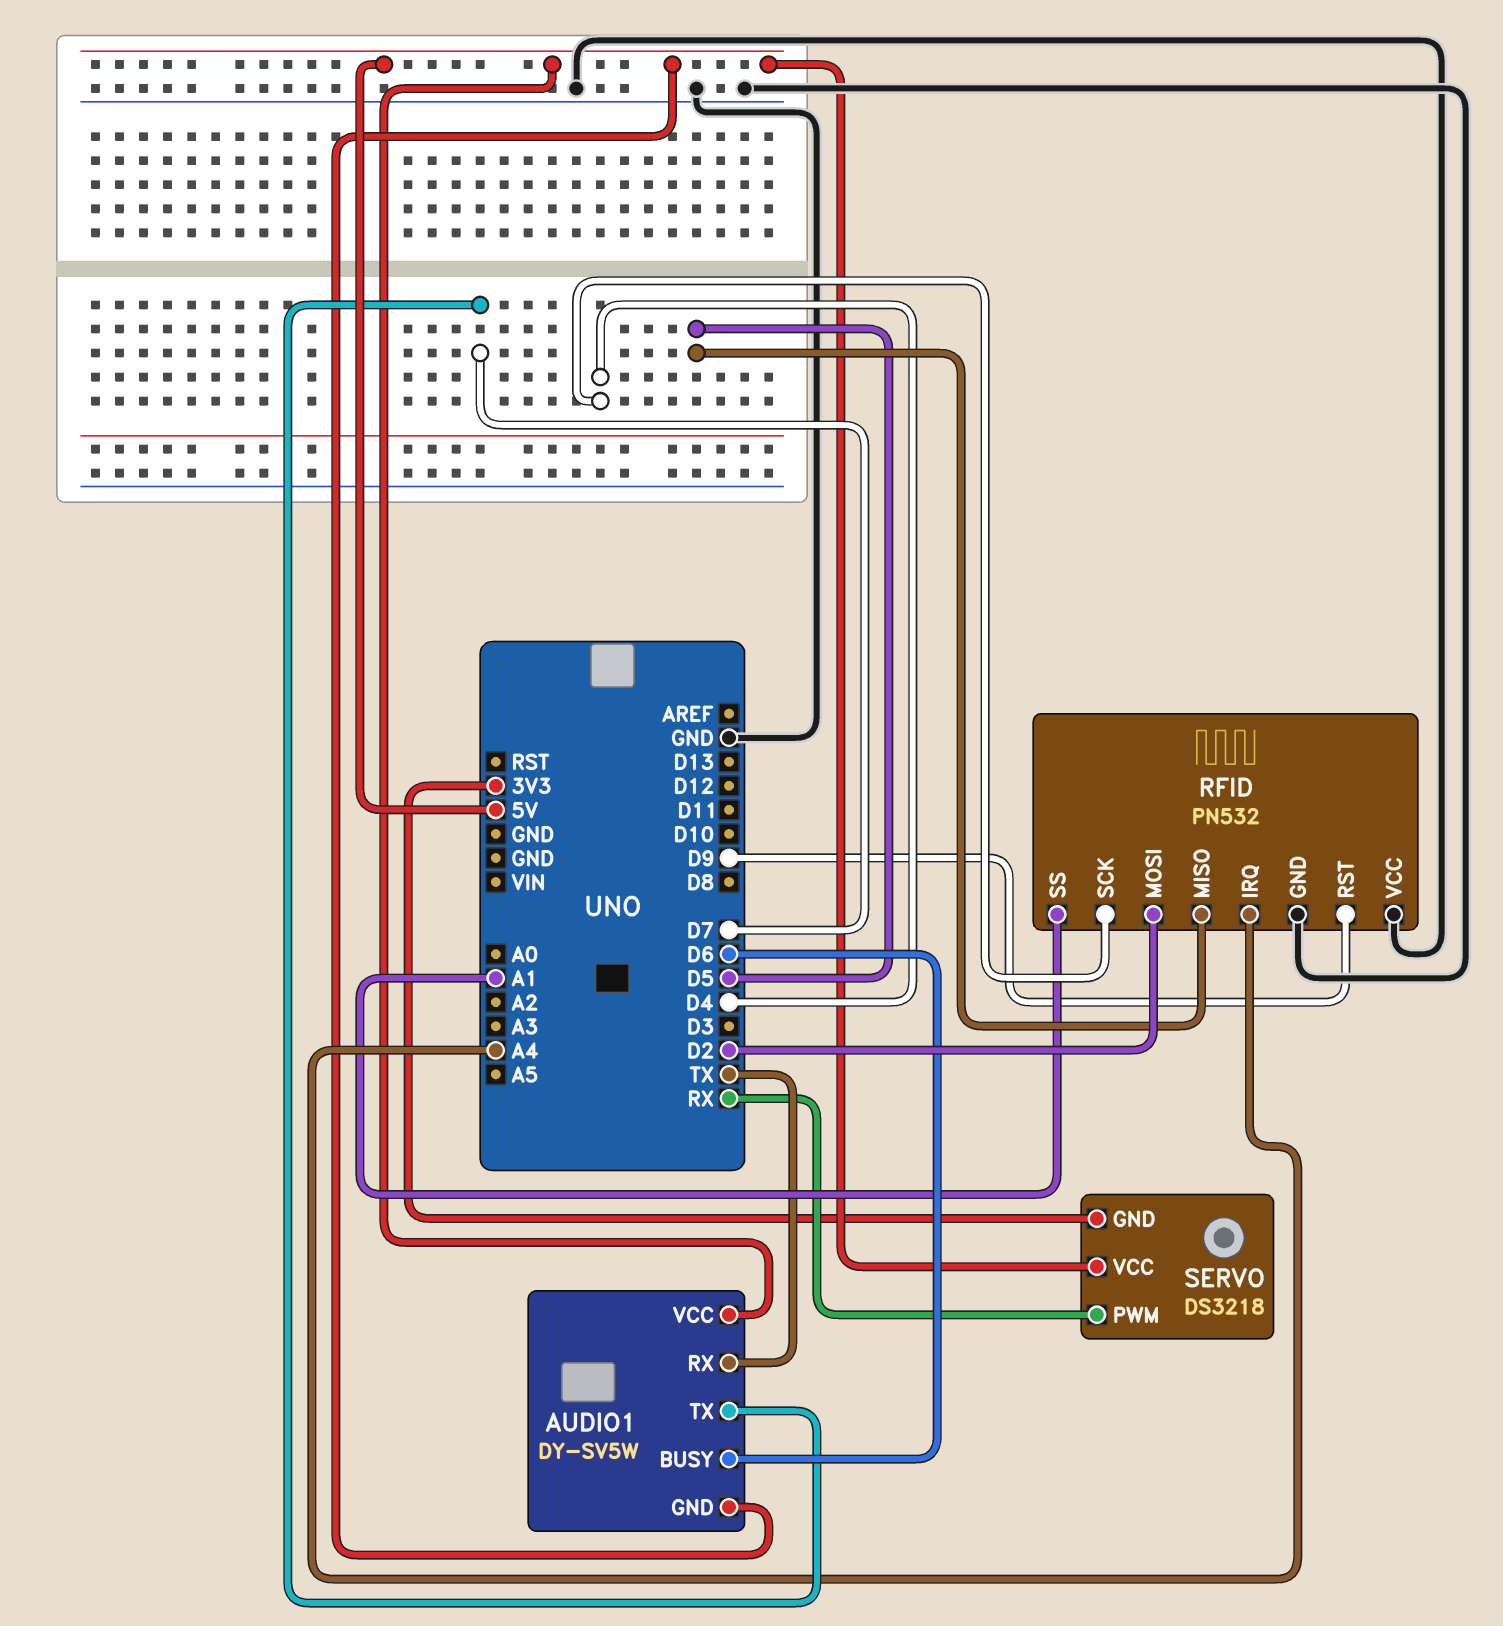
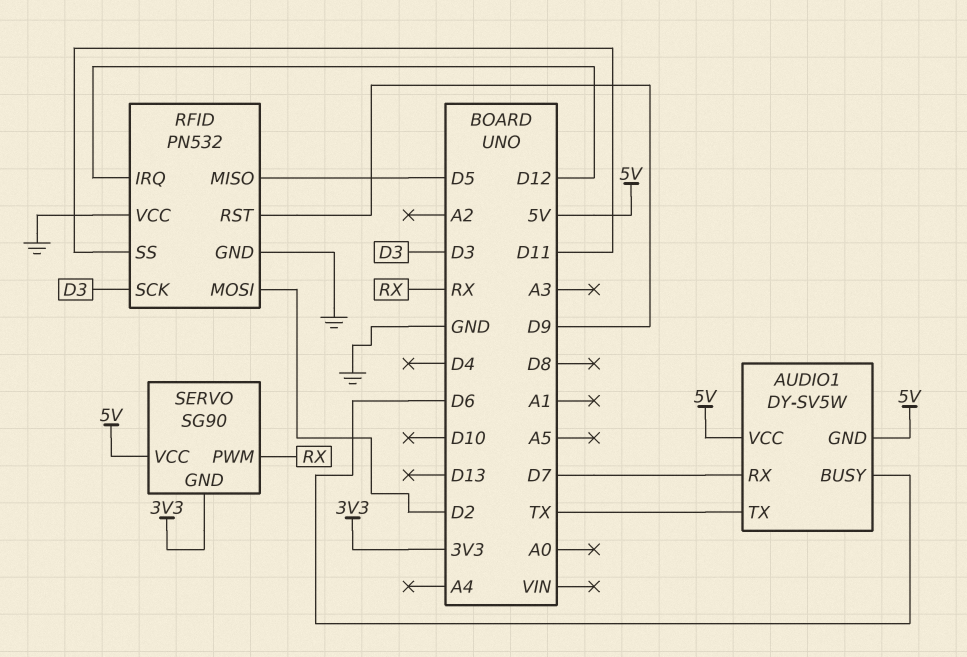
AUDIO1 pin RX: TX -> D7
AUDIO1 pin TX: D7 -> TX
RFID pin IRQ: A4 -> D12
RFID pin SCK: D4 -> D3
RFID pin SS: A1 -> D11
SERVO: DS3218 -> SG90

